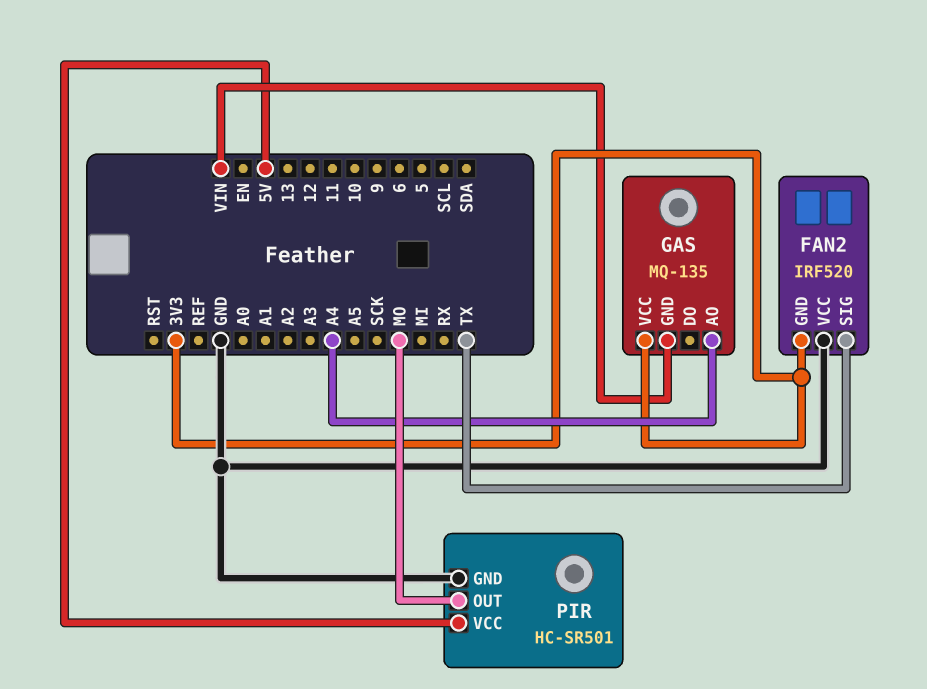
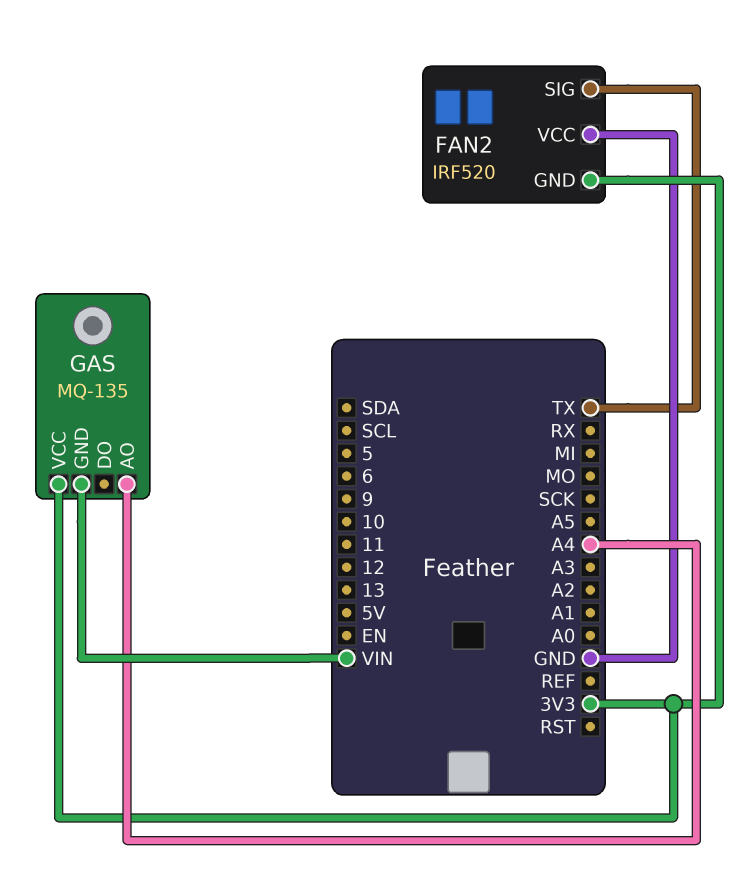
PIR: HC-SR501 -> none
PIR pin GND: GND -> none
PIR pin OUT: MO -> none
PIR pin VCC: 5V -> none

